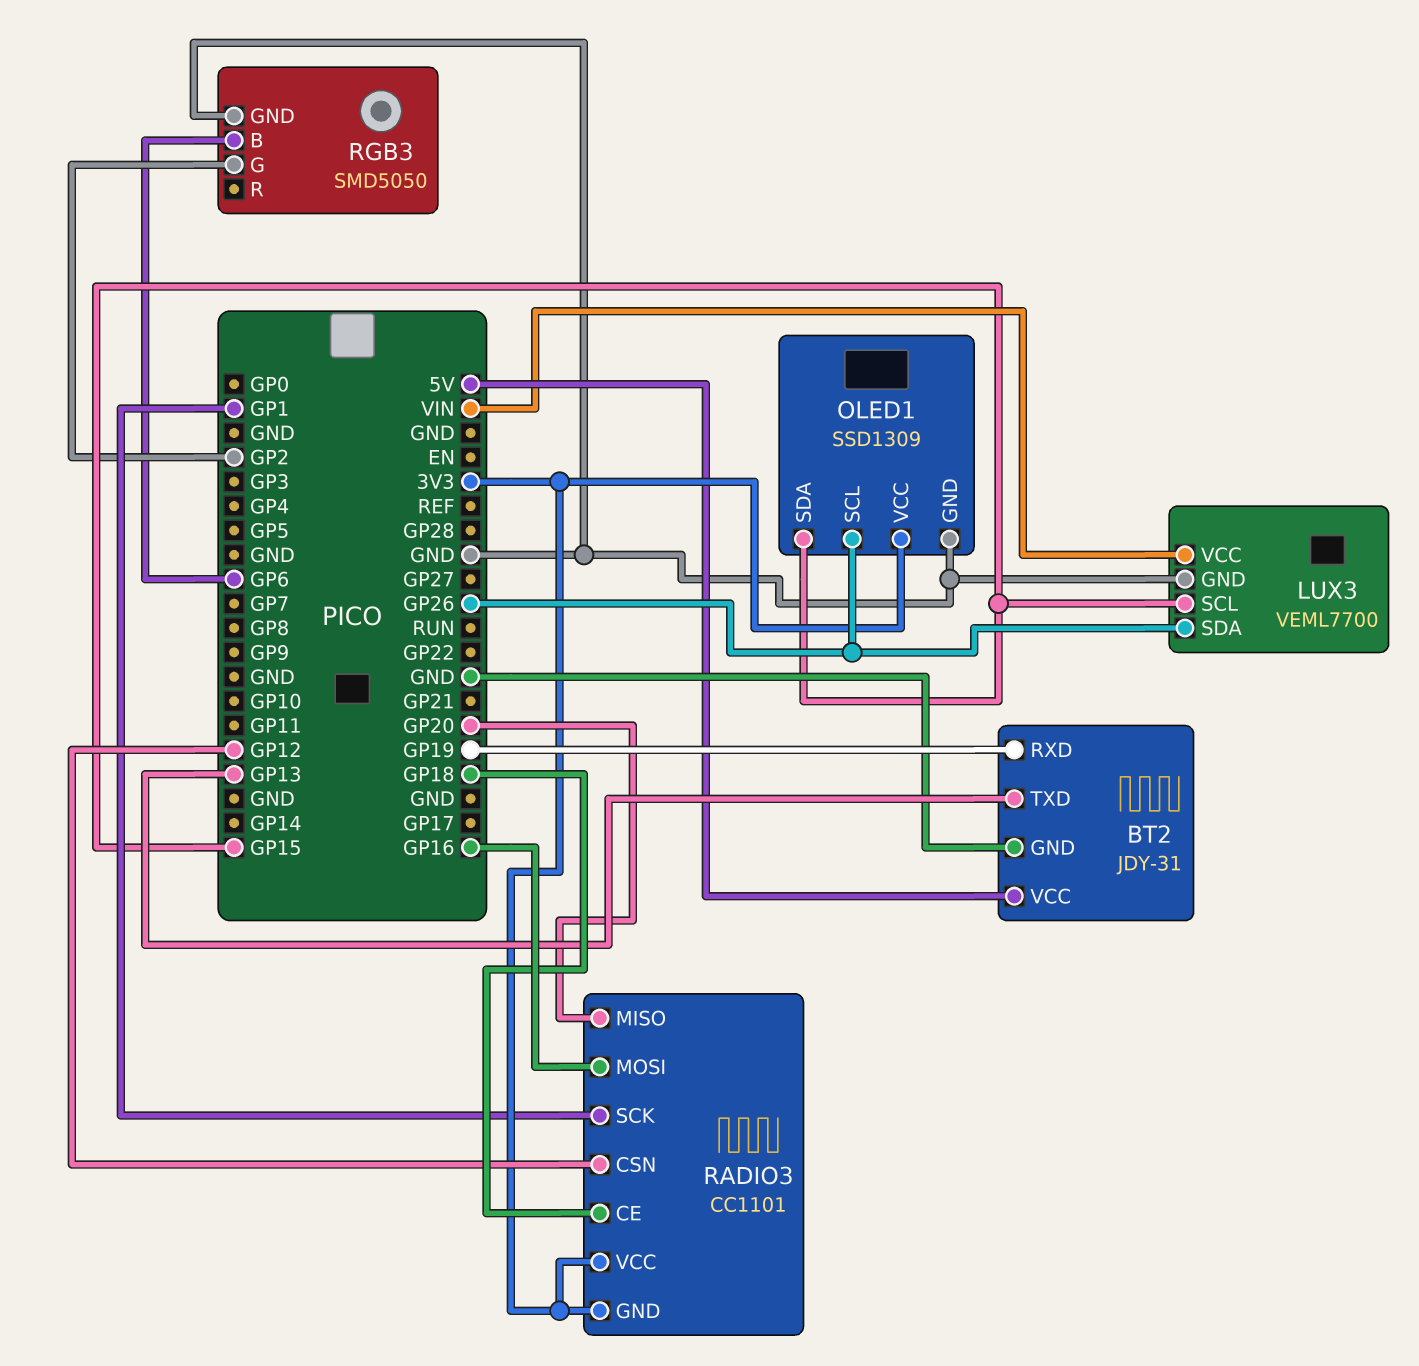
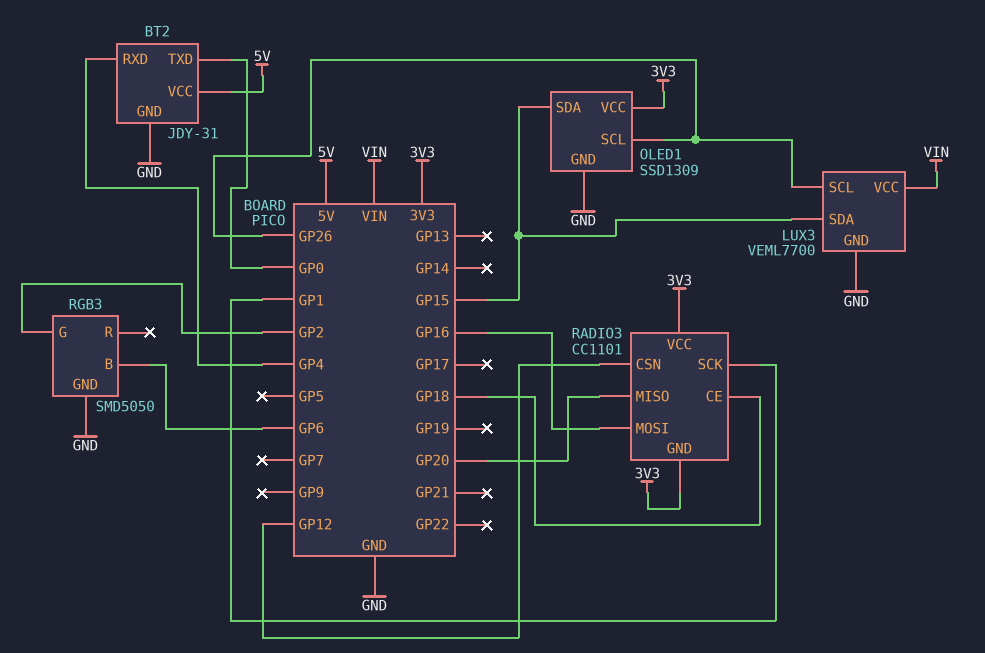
BT2 pin RXD: GP19 -> GP4
BT2 pin TXD: GP13 -> GP0
LUX3 pin SCL: GP15 -> GP26
LUX3 pin SDA: GP26 -> GP15

